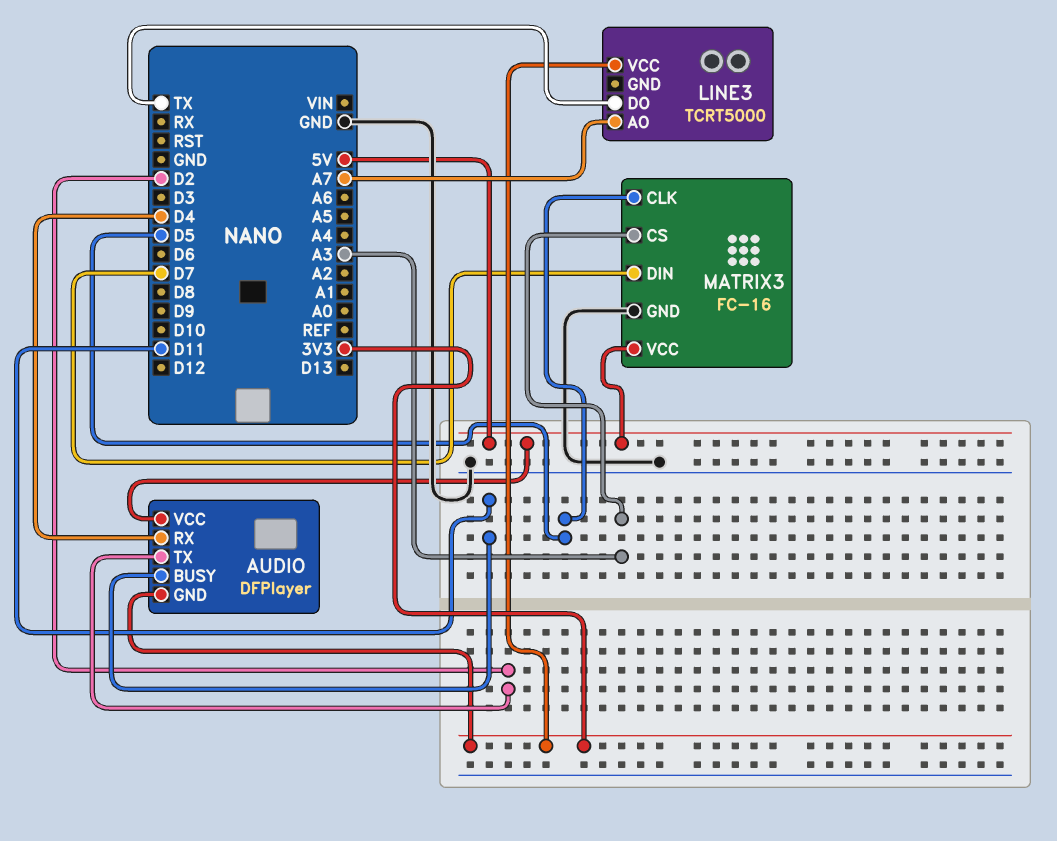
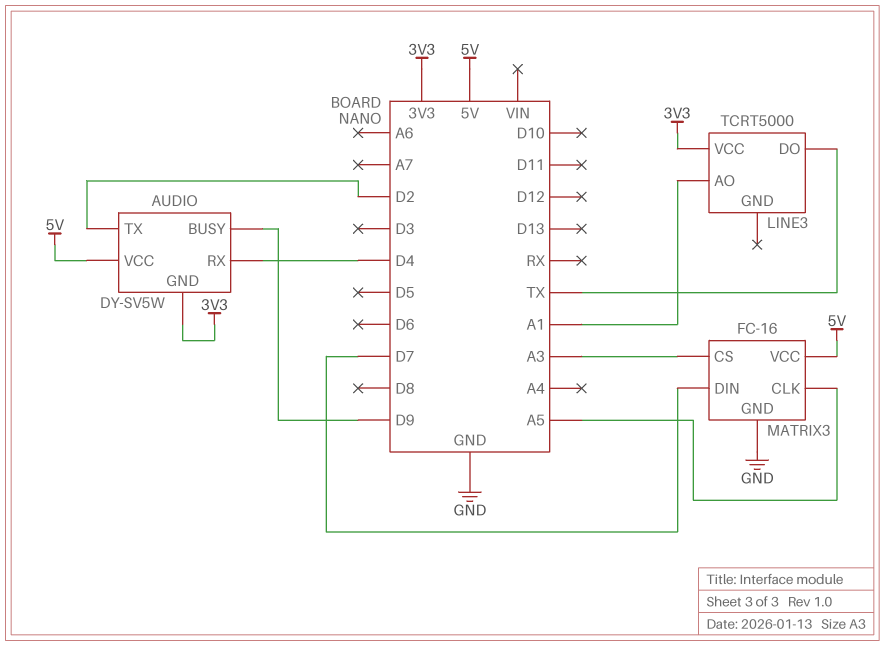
AUDIO: DFPlayer -> DY-SV5W
AUDIO pin BUSY: D11 -> D9
LINE3 pin AO: A7 -> A1
MATRIX3 pin CLK: D5 -> A5

